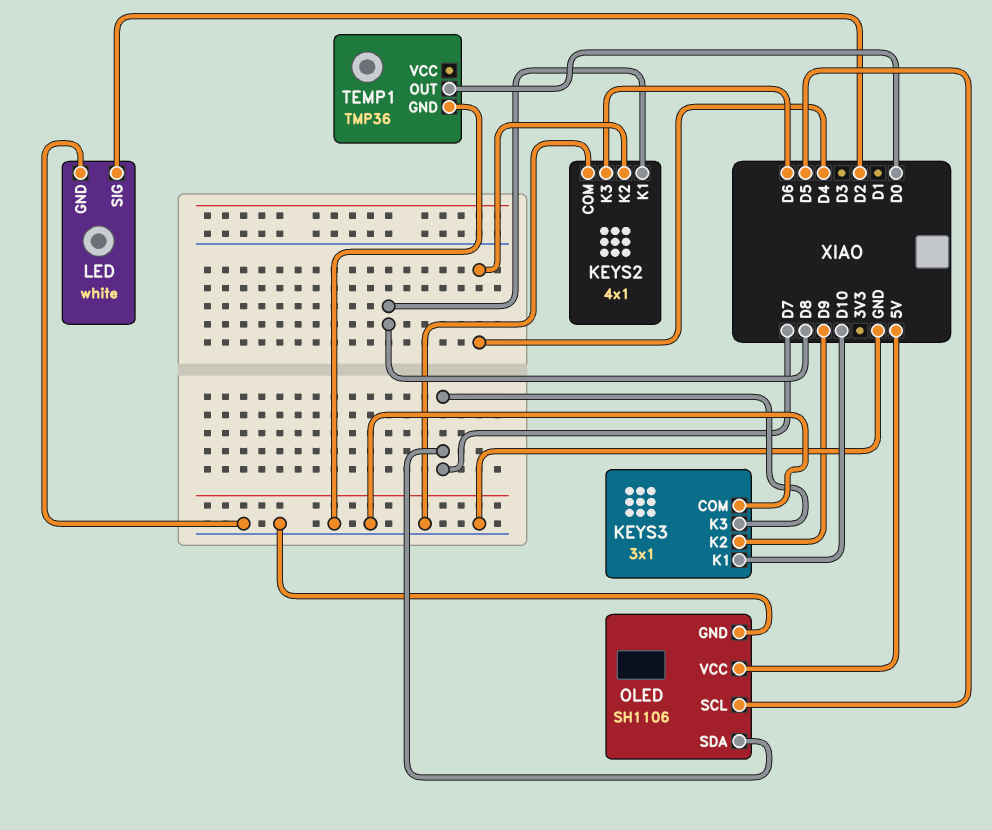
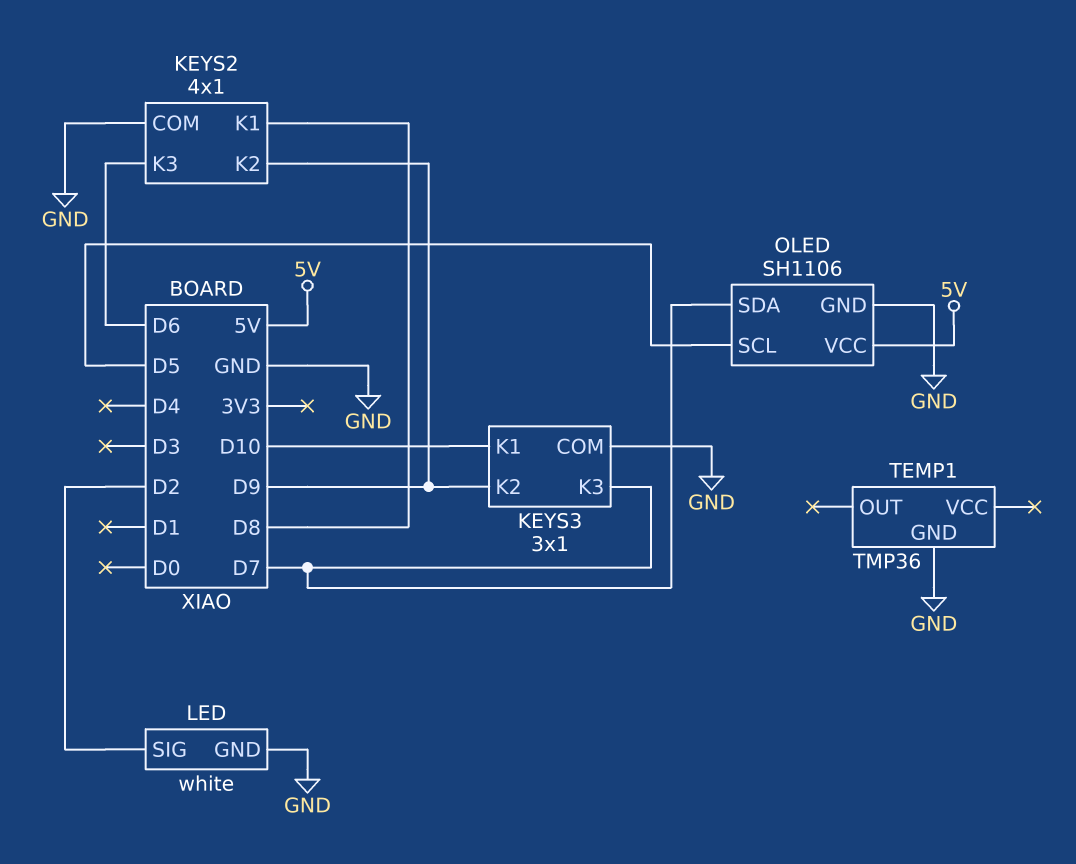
KEYS2 pin K2: D4 -> D9
TEMP1 pin OUT: D0 -> none

